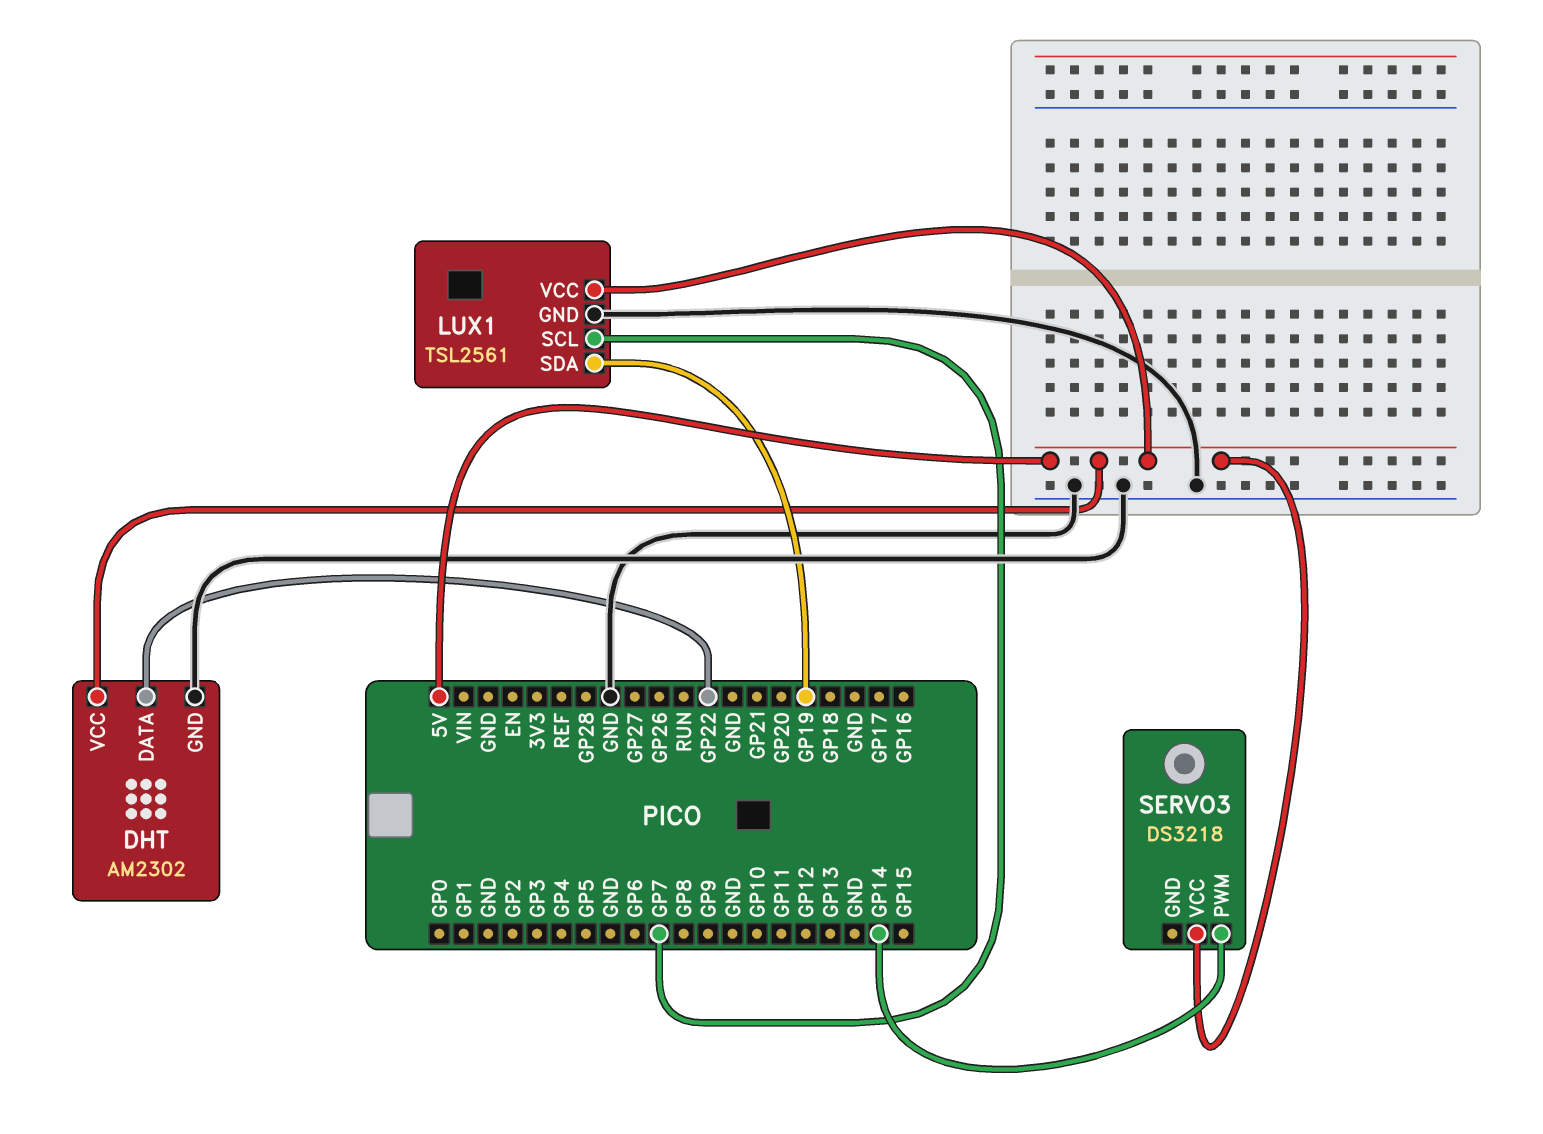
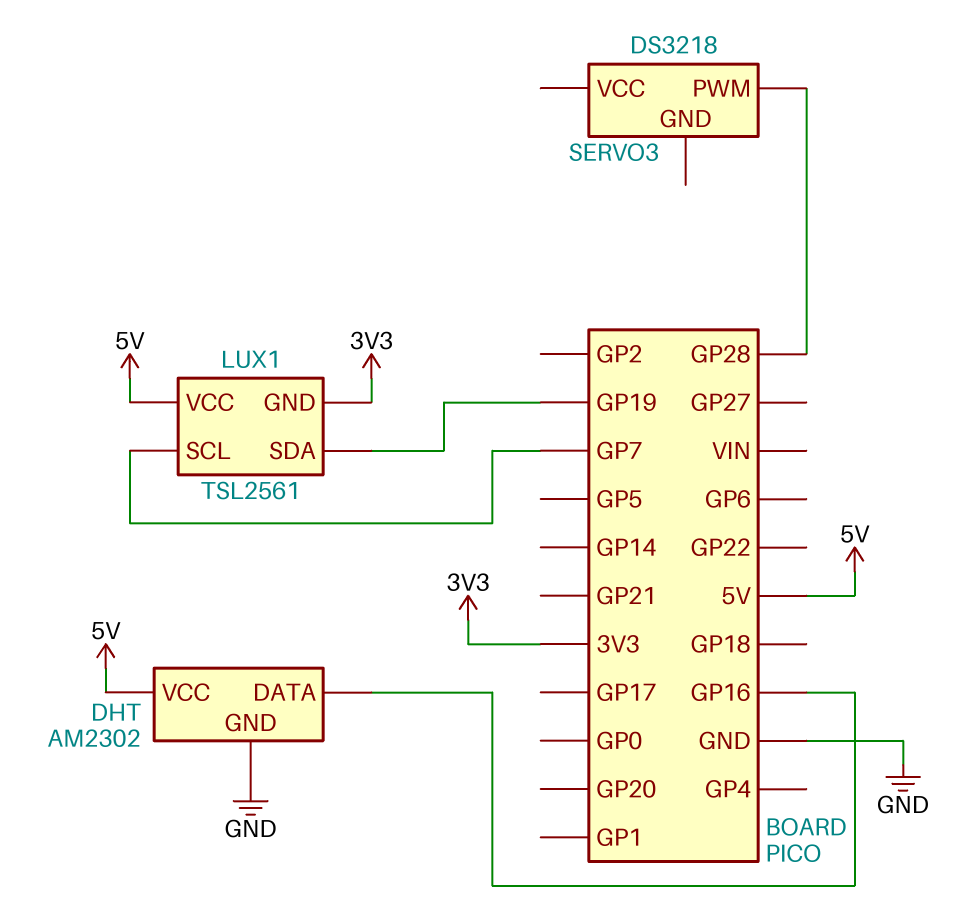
DHT pin DATA: GP22 -> GP16
LUX1 pin GND: GND -> 3V3
SERVO3 pin PWM: GP14 -> GP28
SERVO3 pin VCC: 5V -> none

